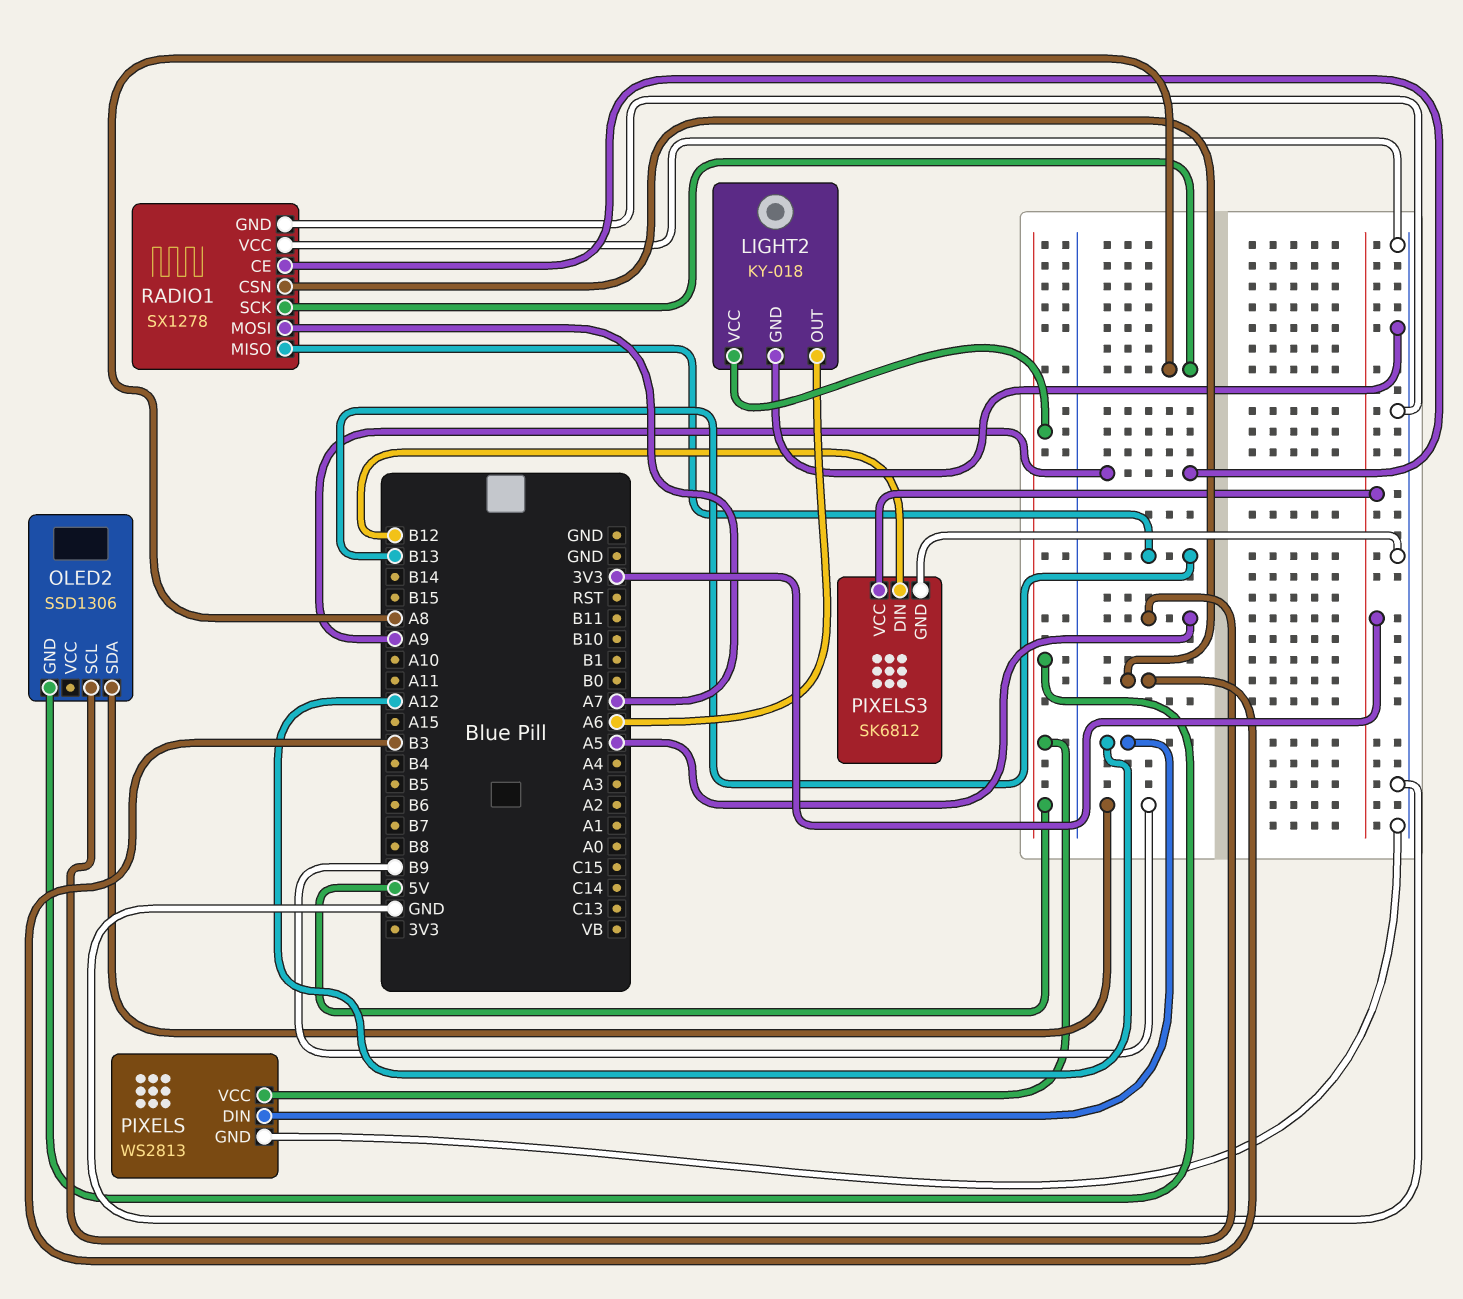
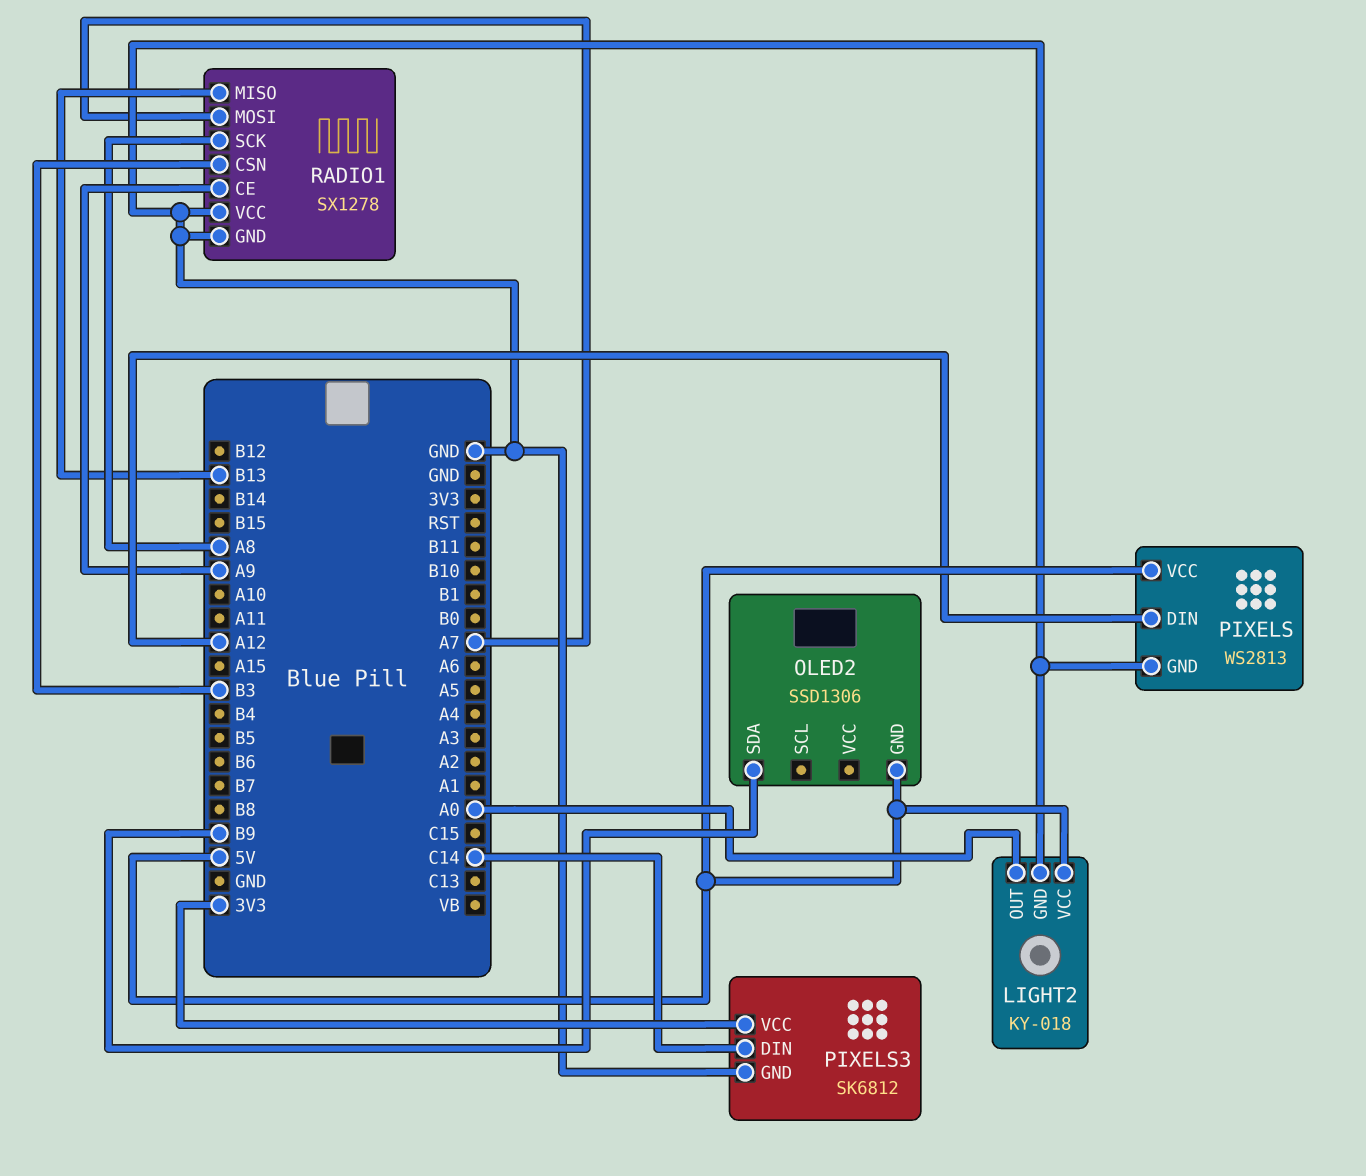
LIGHT2 pin OUT: A6 -> A0
OLED2 pin SCL: A5 -> none
PIXELS3 pin DIN: B12 -> C14

